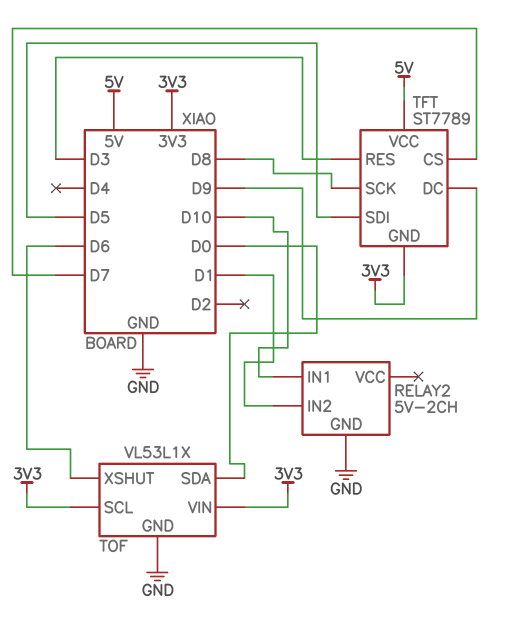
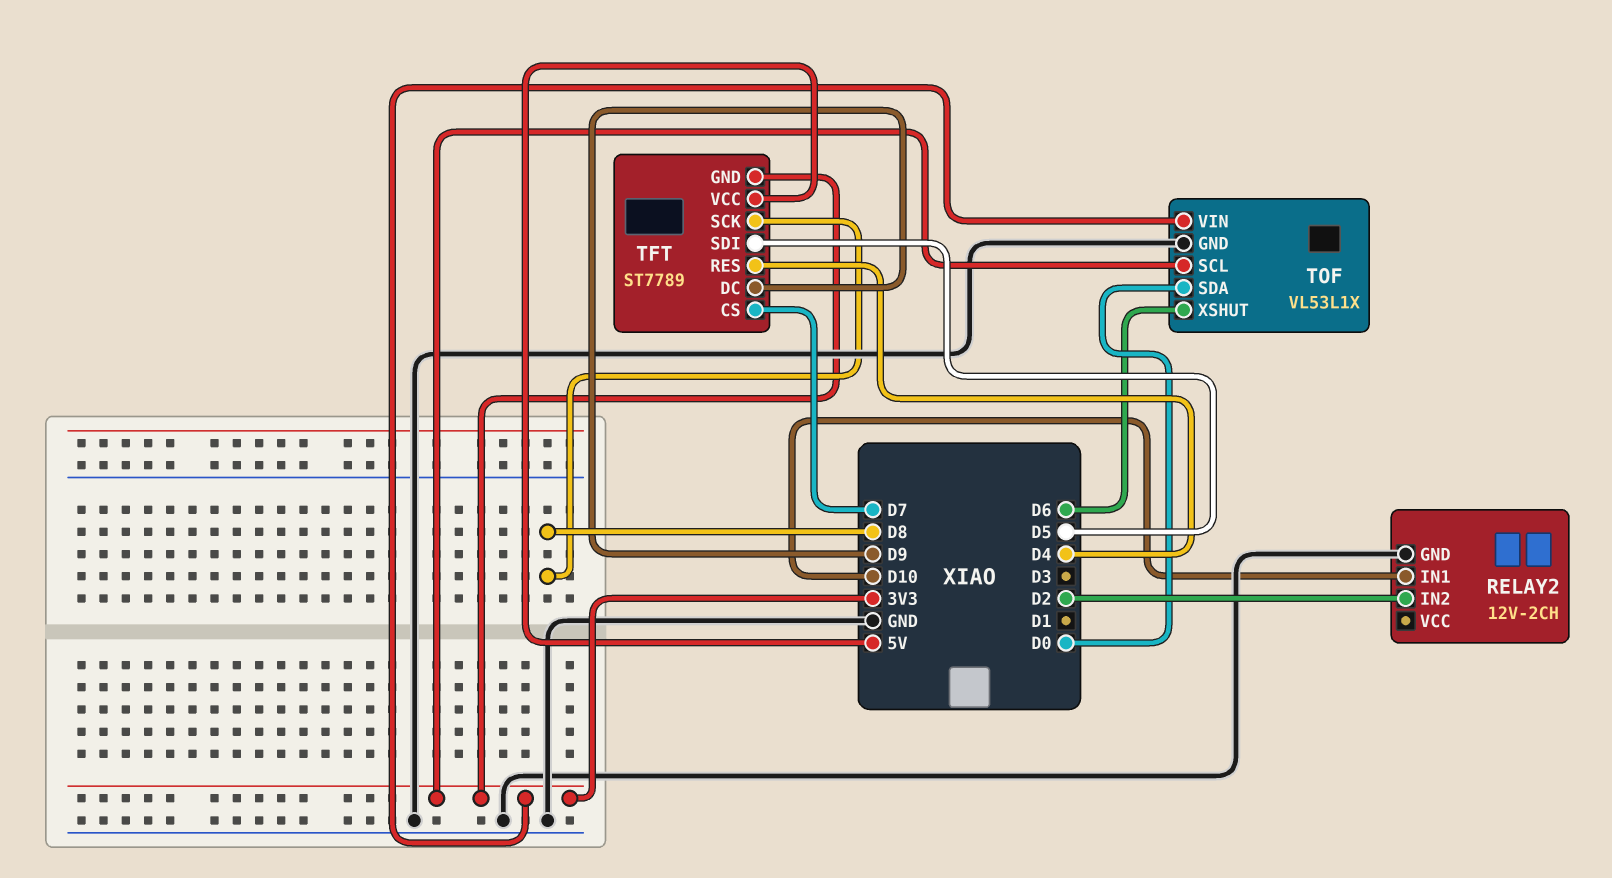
RELAY2: 5V-2CH -> 12V-2CH
RELAY2 pin IN2: D1 -> D2
TFT pin RES: D3 -> D4

